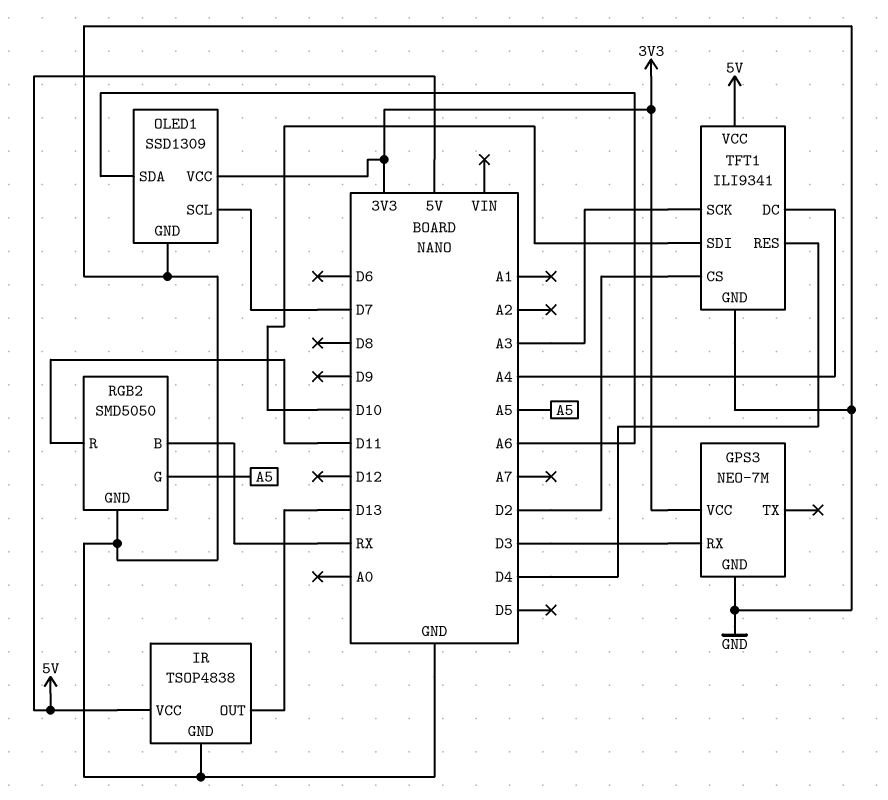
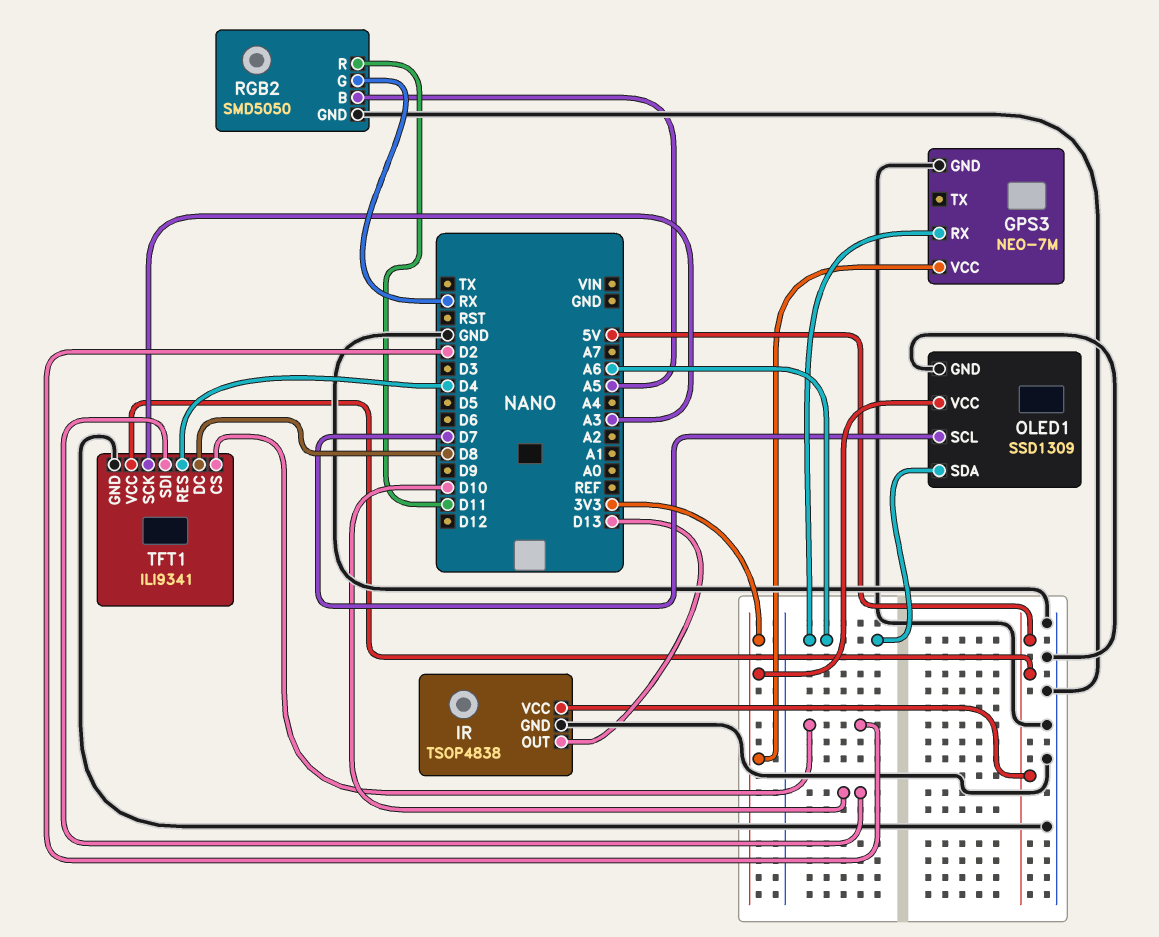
GPS3 pin RX: D3 -> A6
RGB2 pin B: RX -> A5
RGB2 pin G: A5 -> RX
TFT1 pin DC: A4 -> D8

